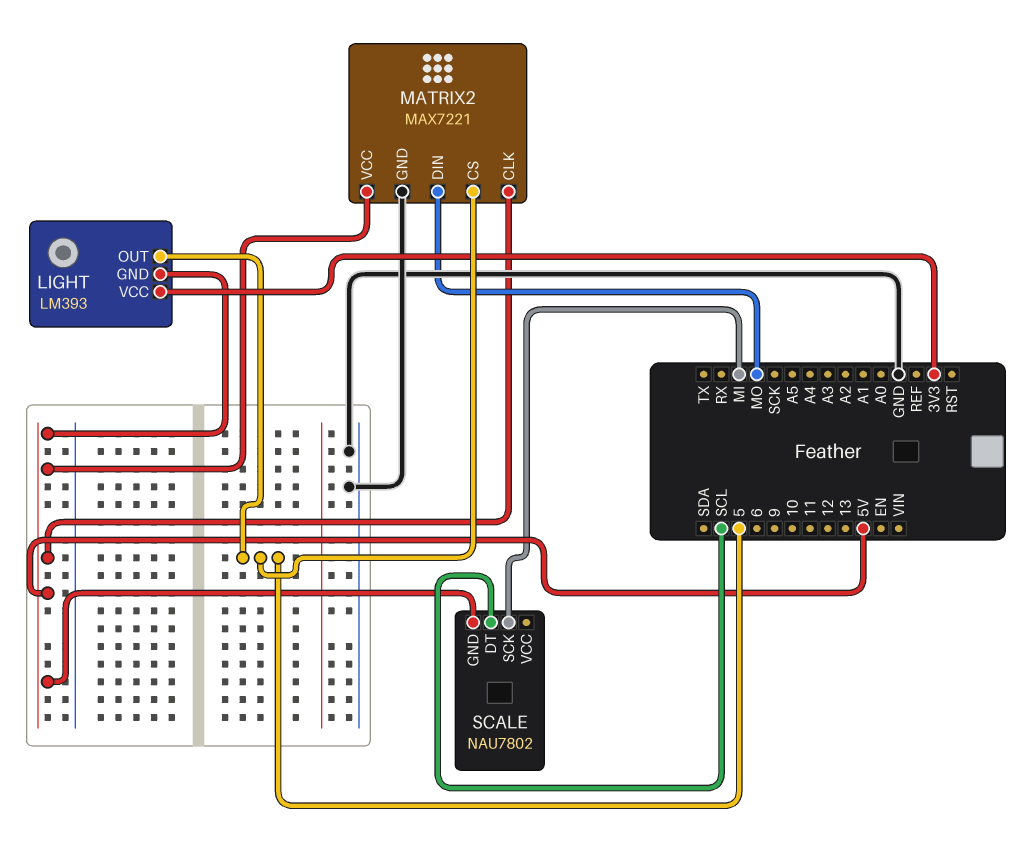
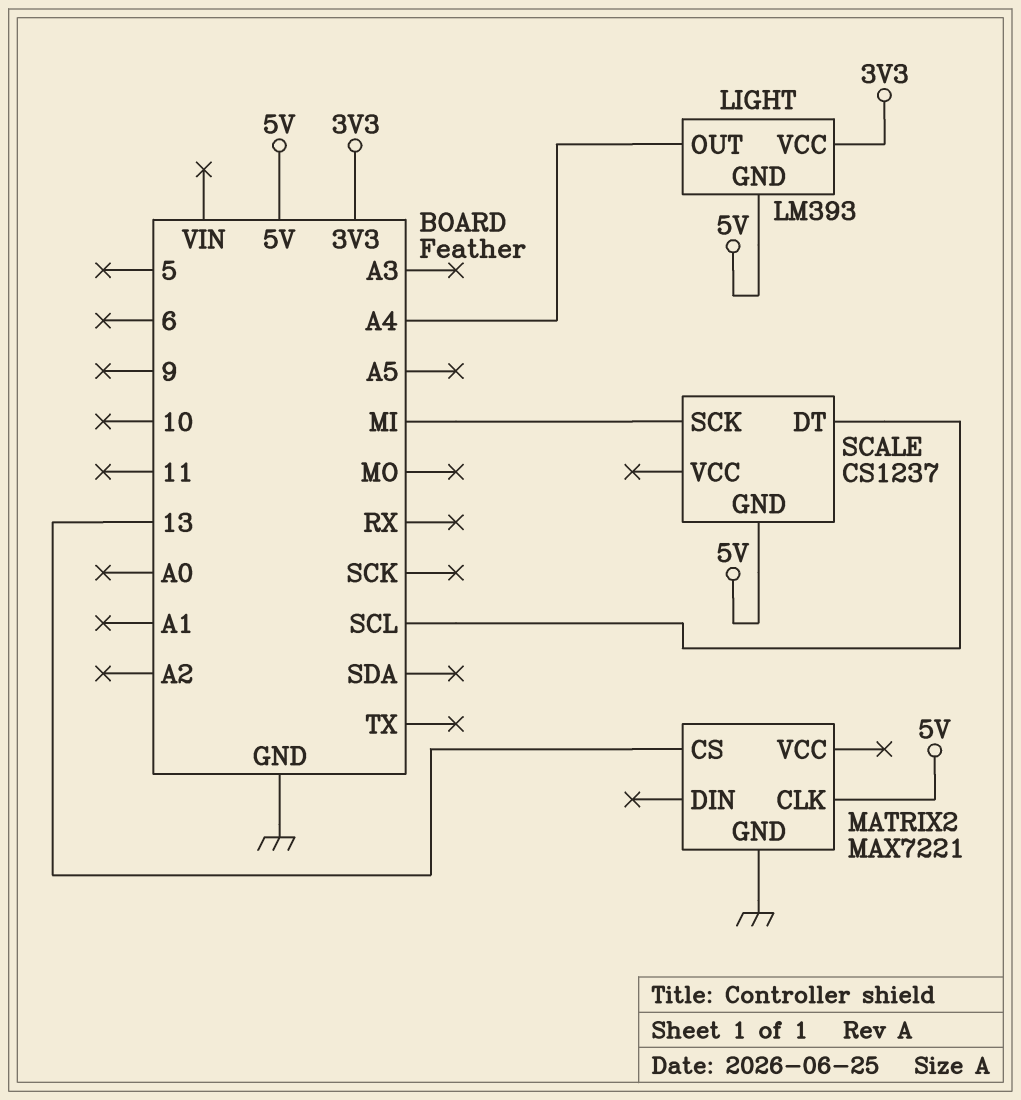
LIGHT pin OUT: 5 -> A4
MATRIX2 pin CS: 5 -> 13
MATRIX2 pin DIN: MO -> none
MATRIX2 pin VCC: 5V -> none
SCALE: NAU7802 -> CS1237

